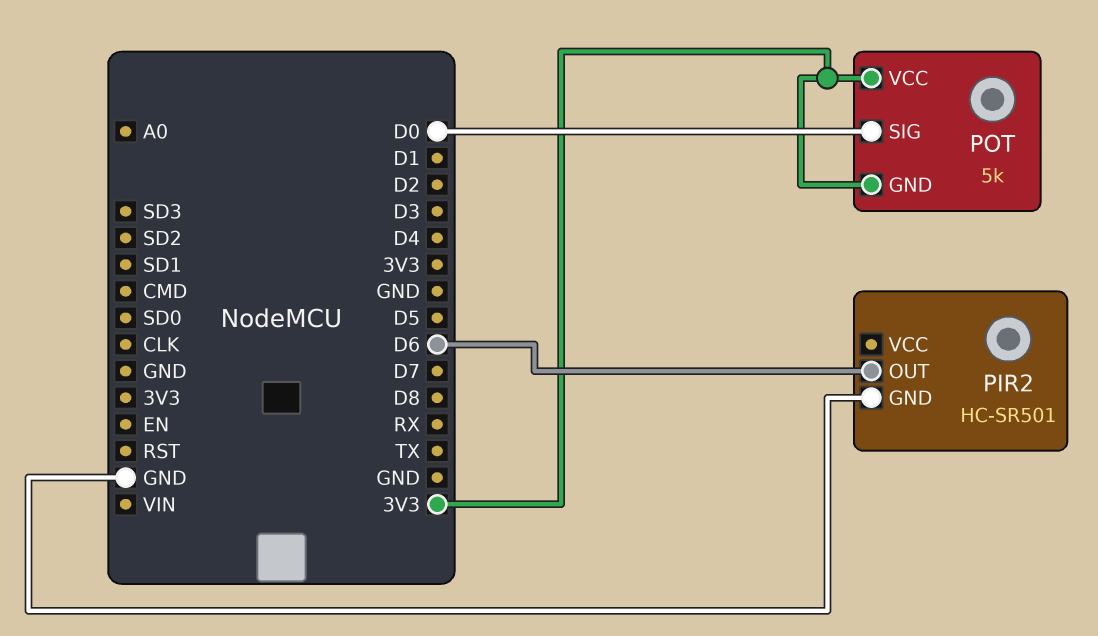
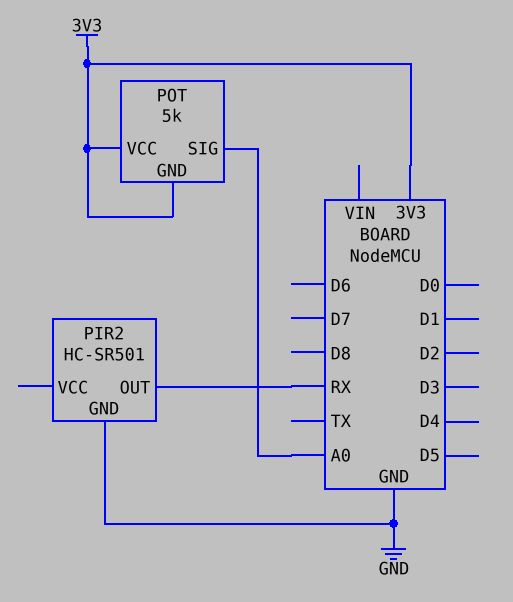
PIR2 pin OUT: D6 -> RX
POT pin SIG: D0 -> A0

